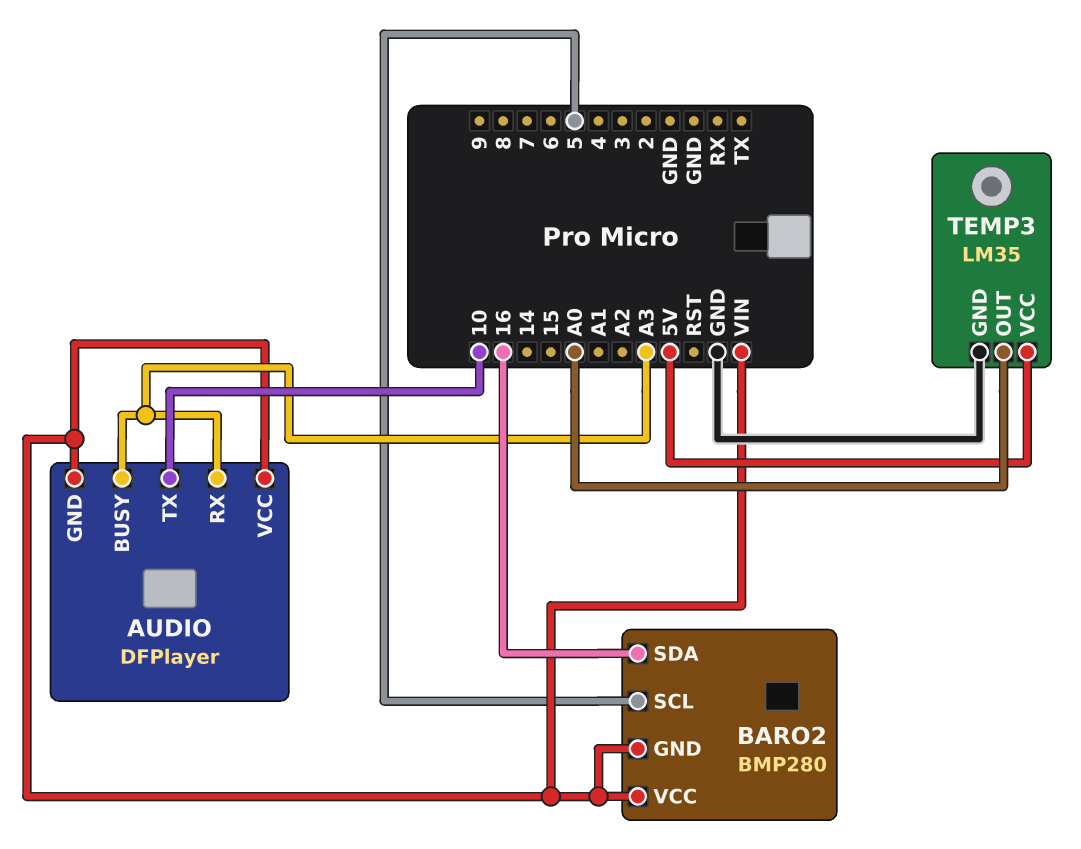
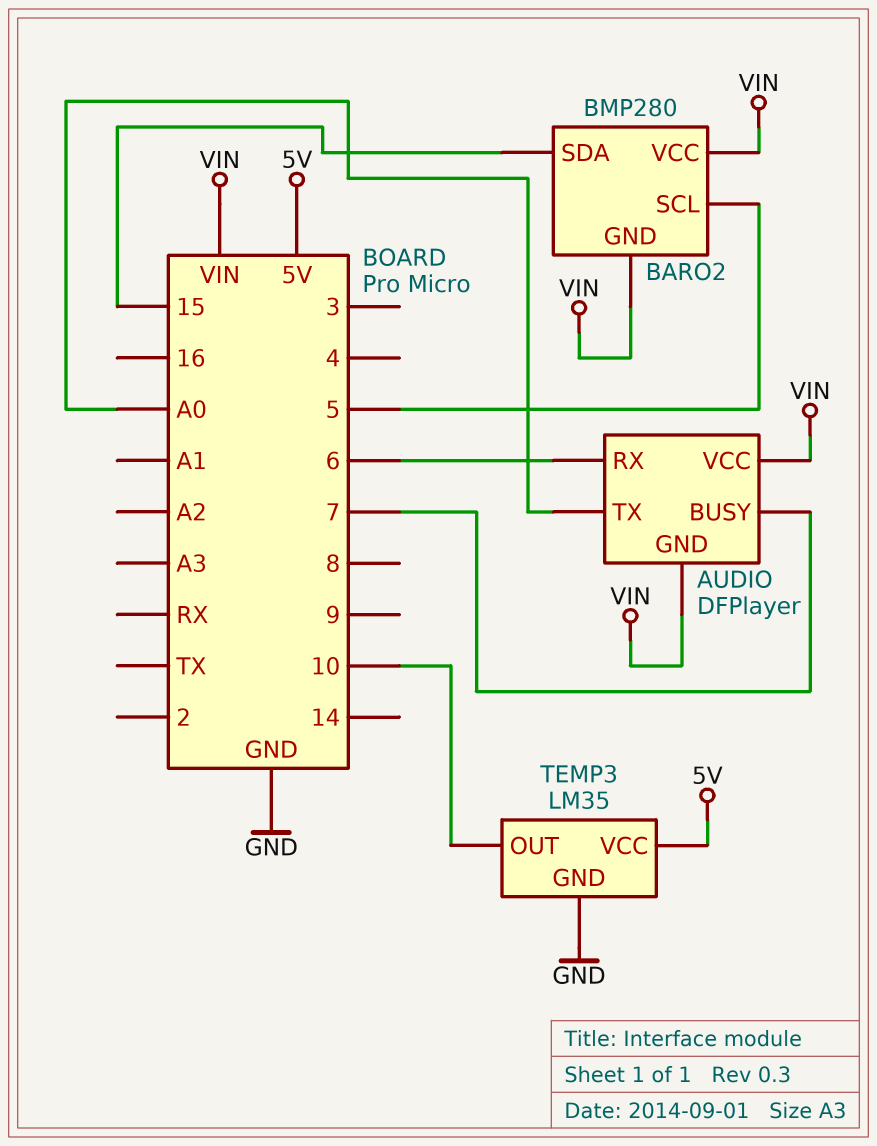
AUDIO pin BUSY: A3 -> 7
AUDIO pin RX: A3 -> 6
AUDIO pin TX: 10 -> A0
BARO2 pin SDA: 16 -> 15
TEMP3 pin OUT: A0 -> 10

